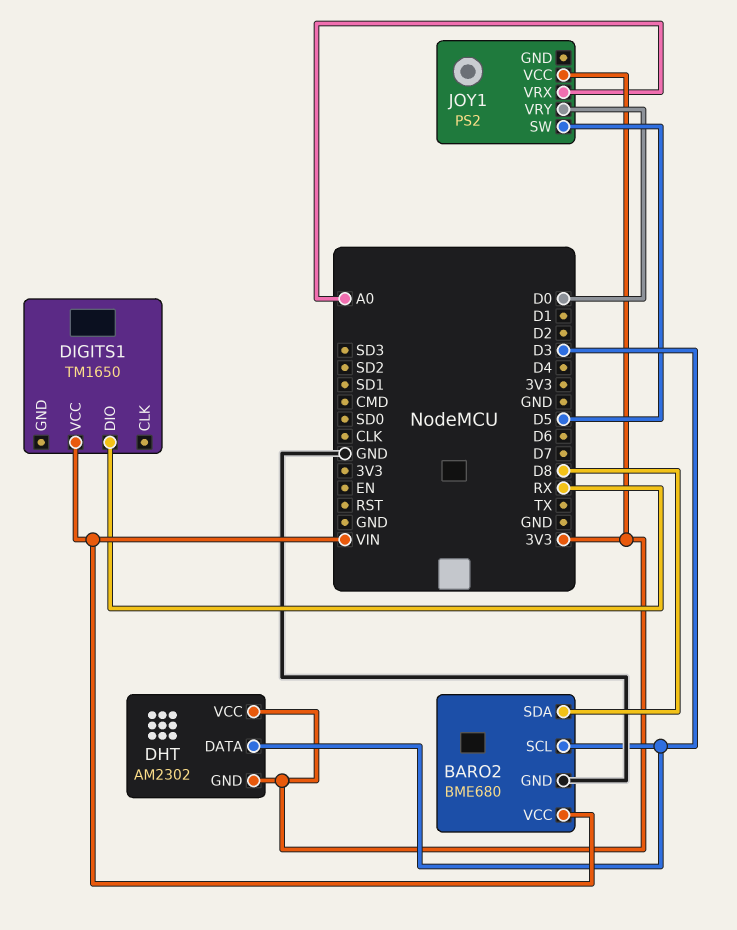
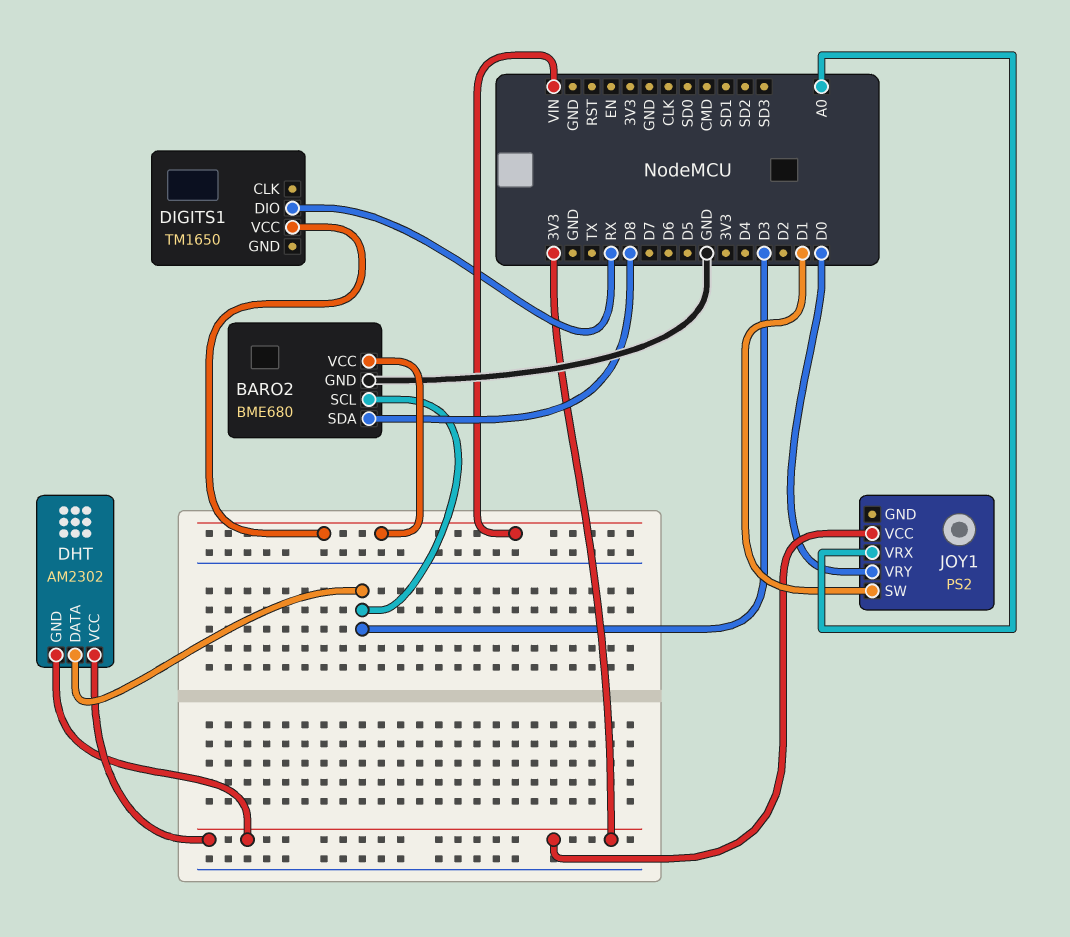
JOY1 pin SW: D5 -> D1

